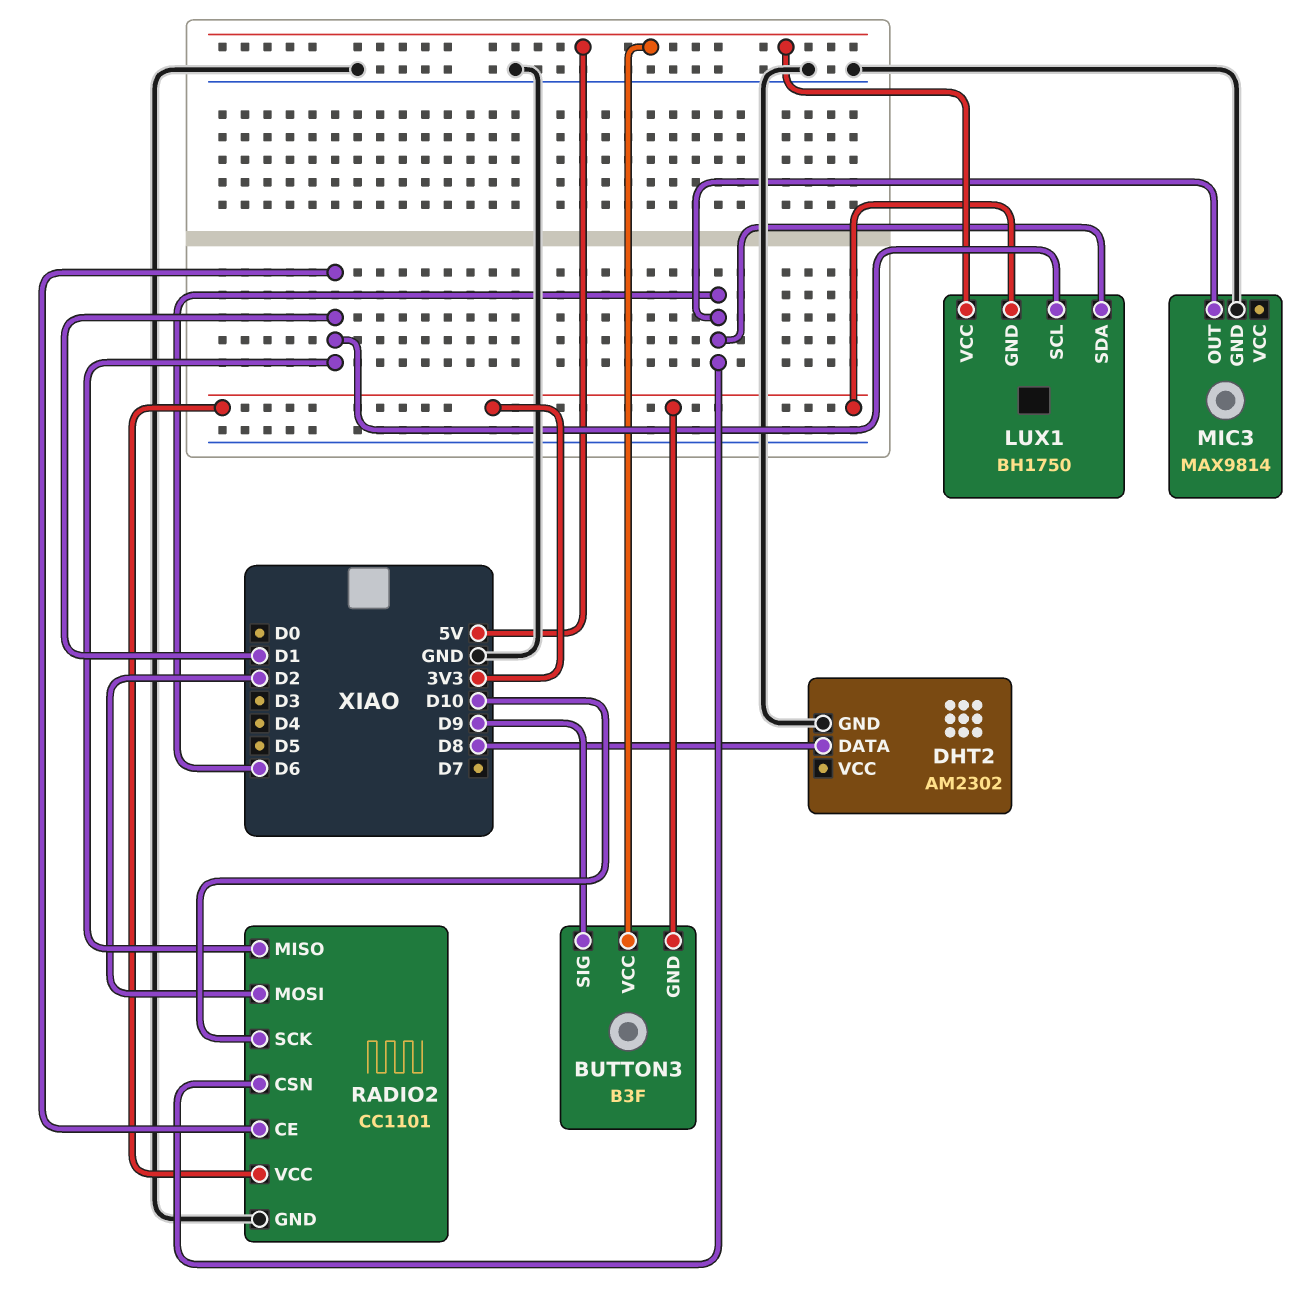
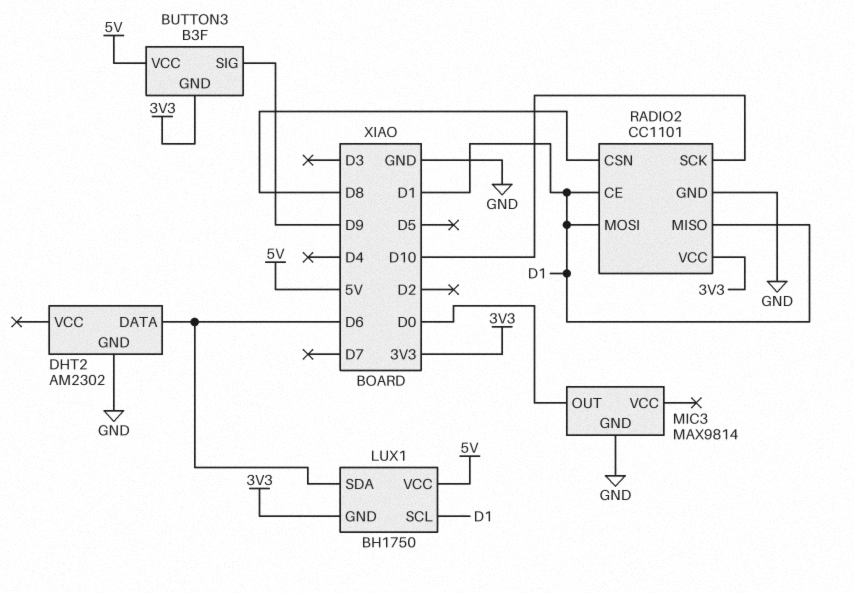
DHT2 pin DATA: D8 -> D6
MIC3 pin OUT: D6 -> D0
RADIO2 pin CSN: D6 -> D8
RADIO2 pin MOSI: D2 -> D1

